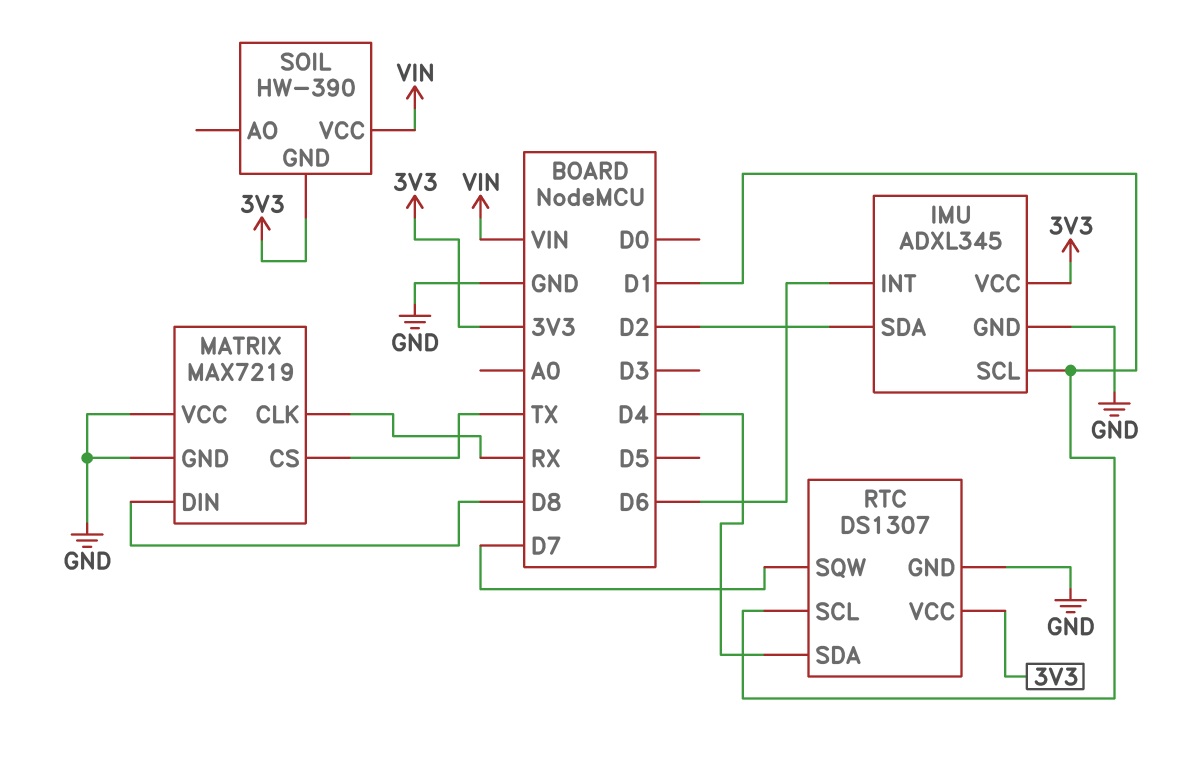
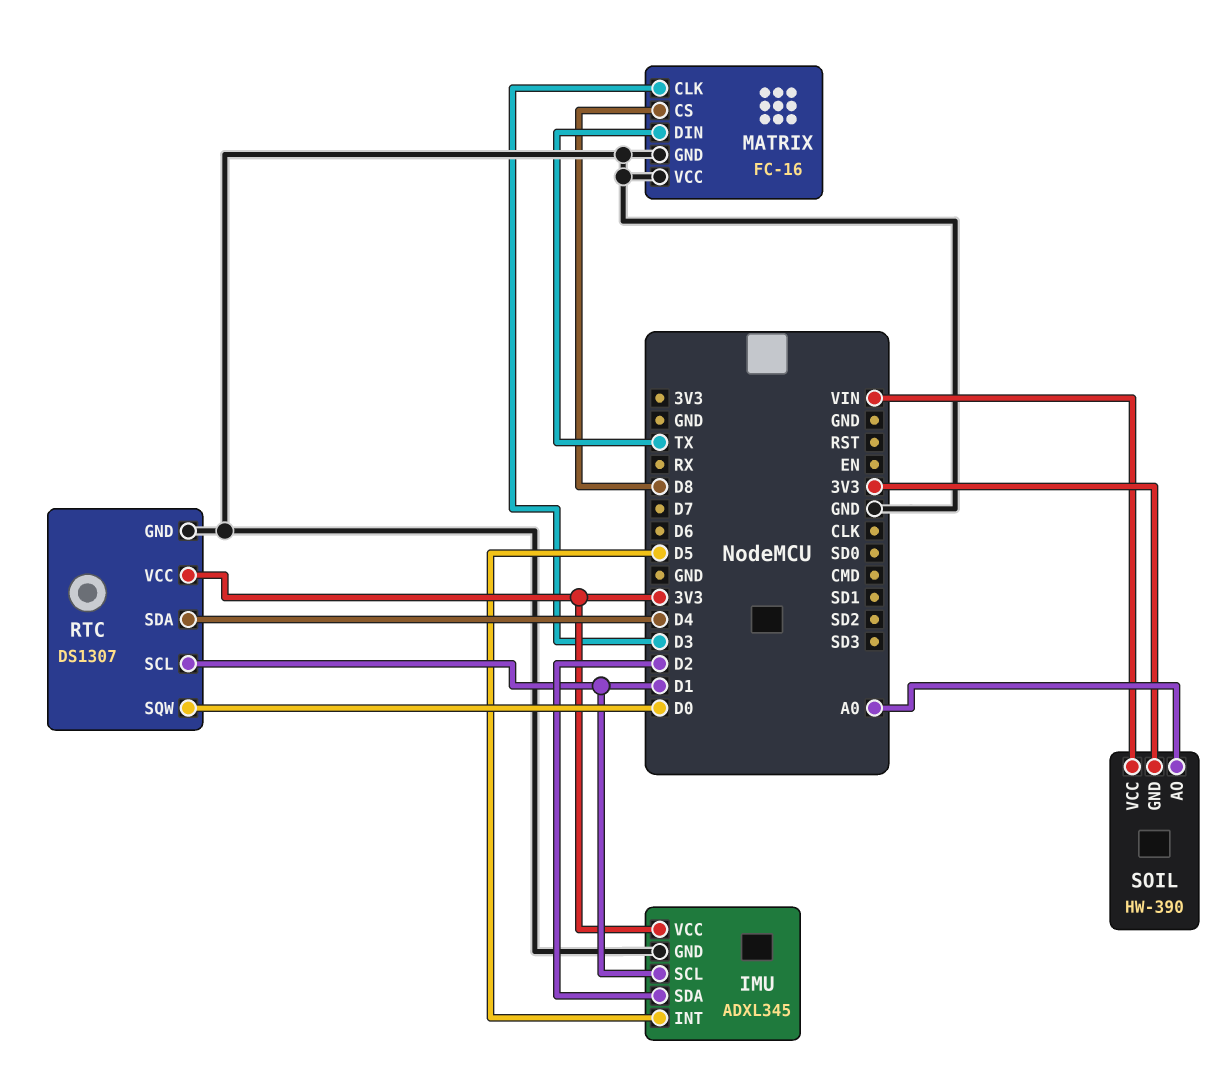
IMU pin INT: D6 -> D5
MATRIX: MAX7219 -> FC-16
MATRIX pin CLK: RX -> D3
MATRIX pin CS: TX -> D8
MATRIX pin DIN: D8 -> TX
RTC pin SQW: D7 -> D0
SOIL pin AO: none -> A0

